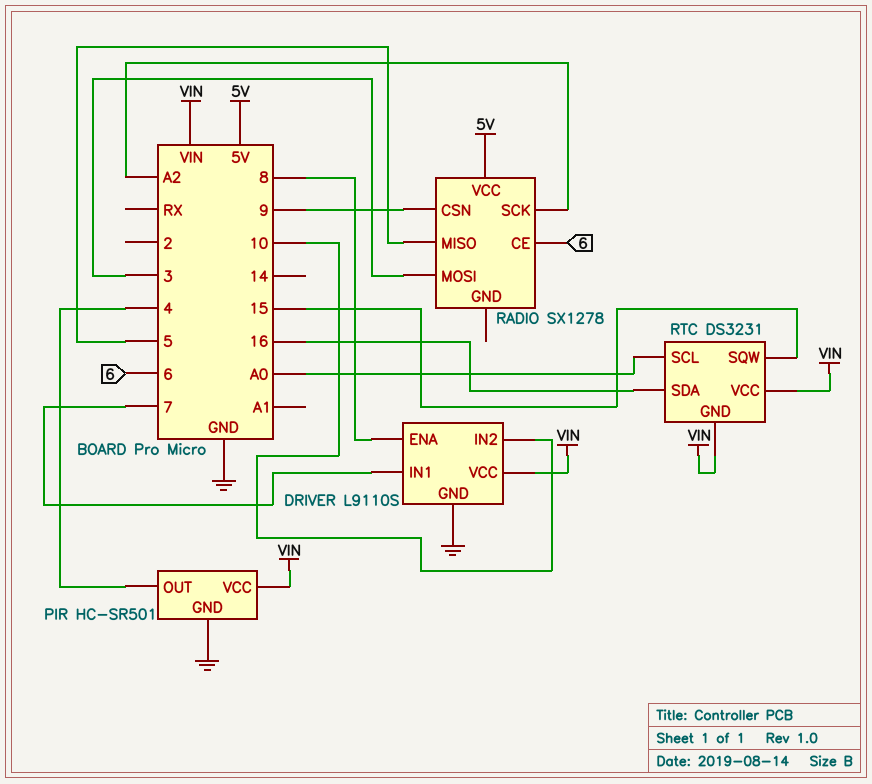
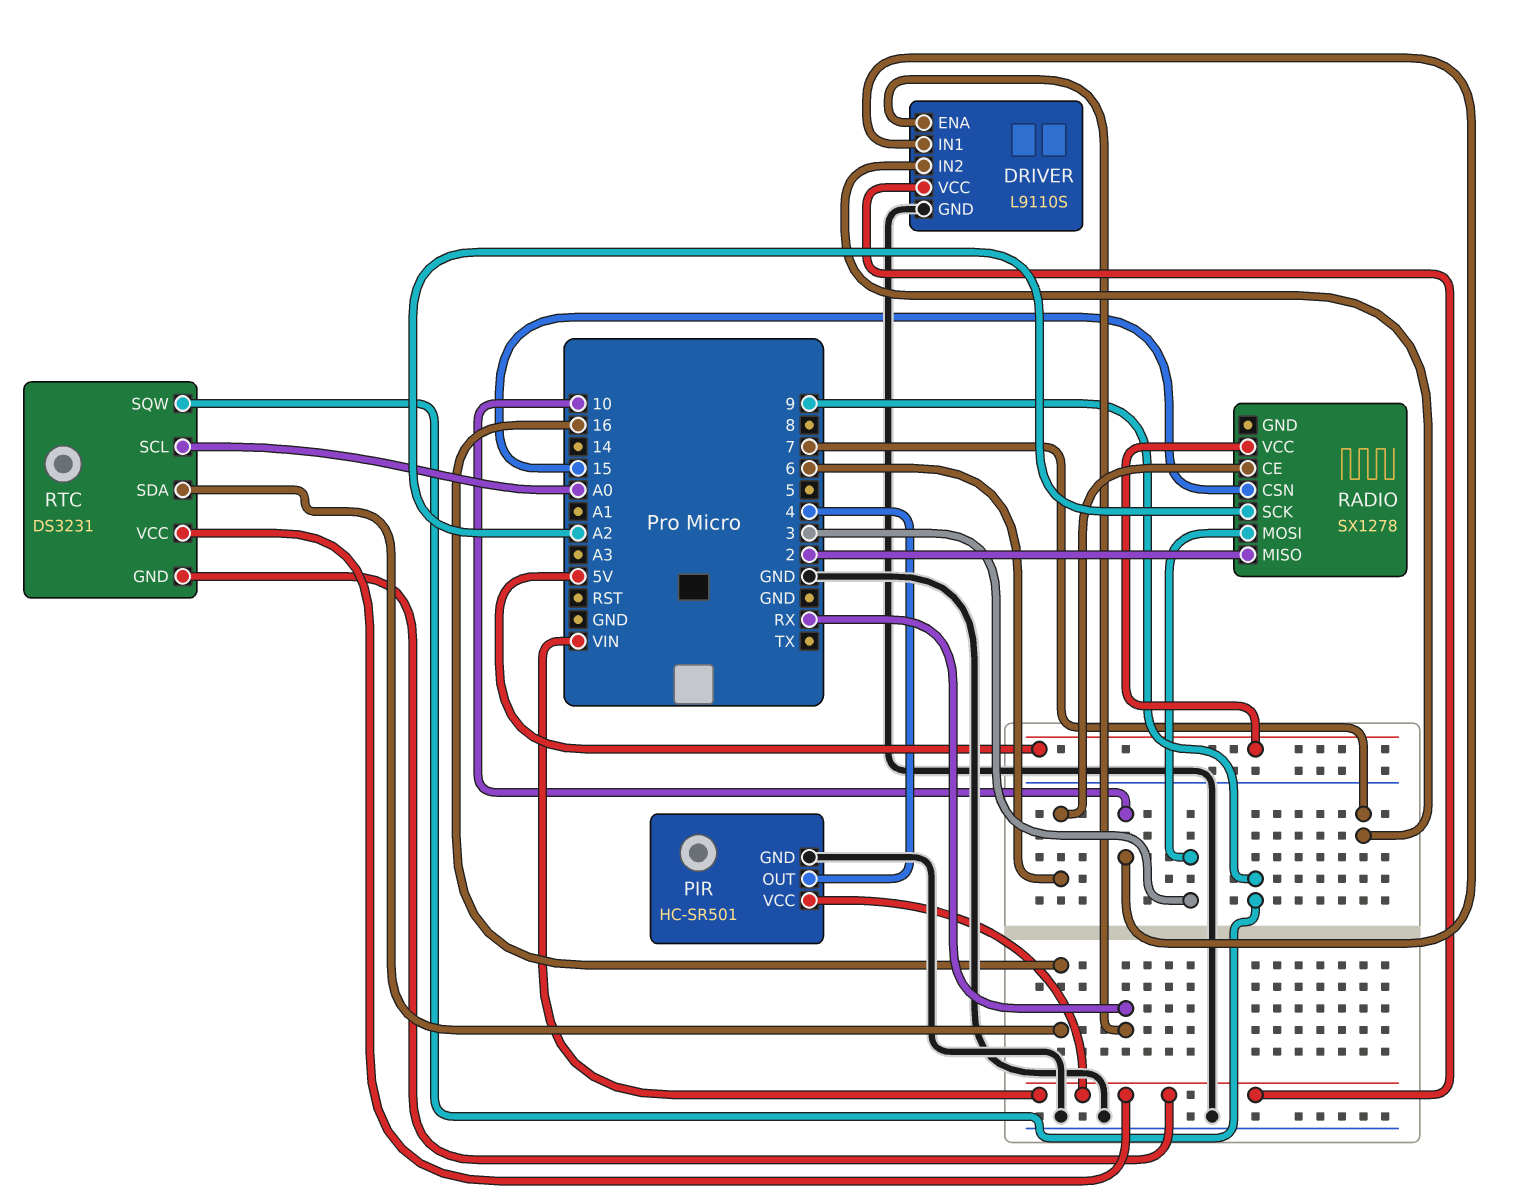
DRIVER pin ENA: 8 -> RX
DRIVER pin IN1: 7 -> 10
DRIVER pin IN2: 10 -> 7
RADIO pin CSN: 9 -> 15
RADIO pin MISO: 5 -> 2
RTC pin SQW: 15 -> 9

